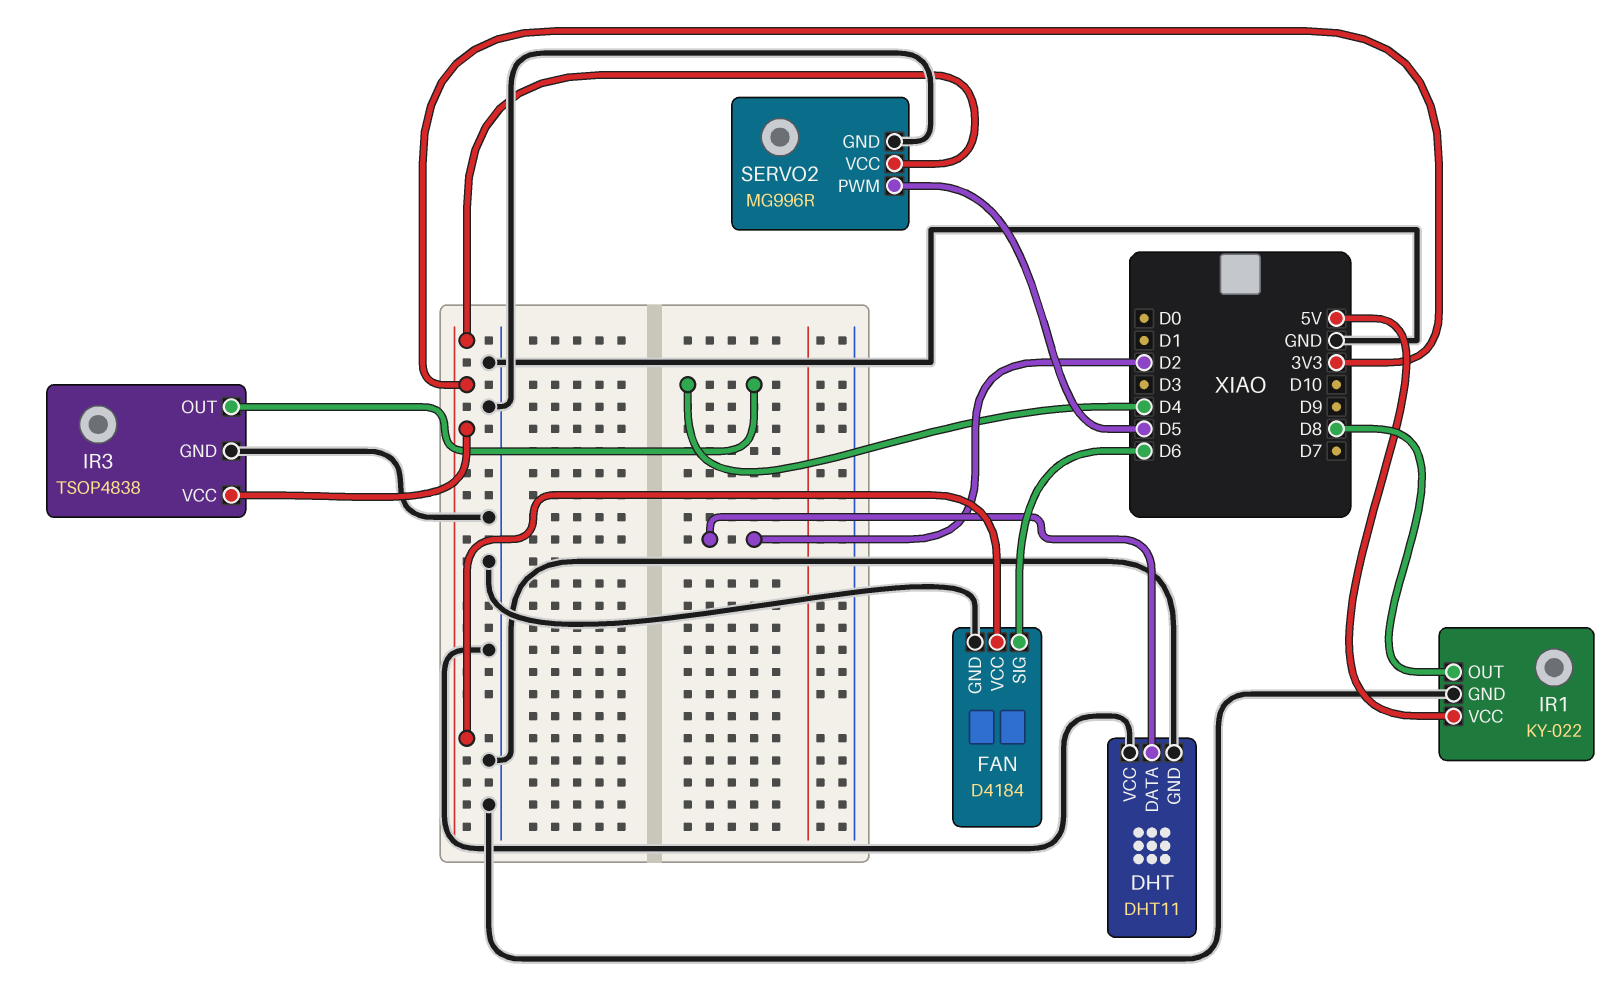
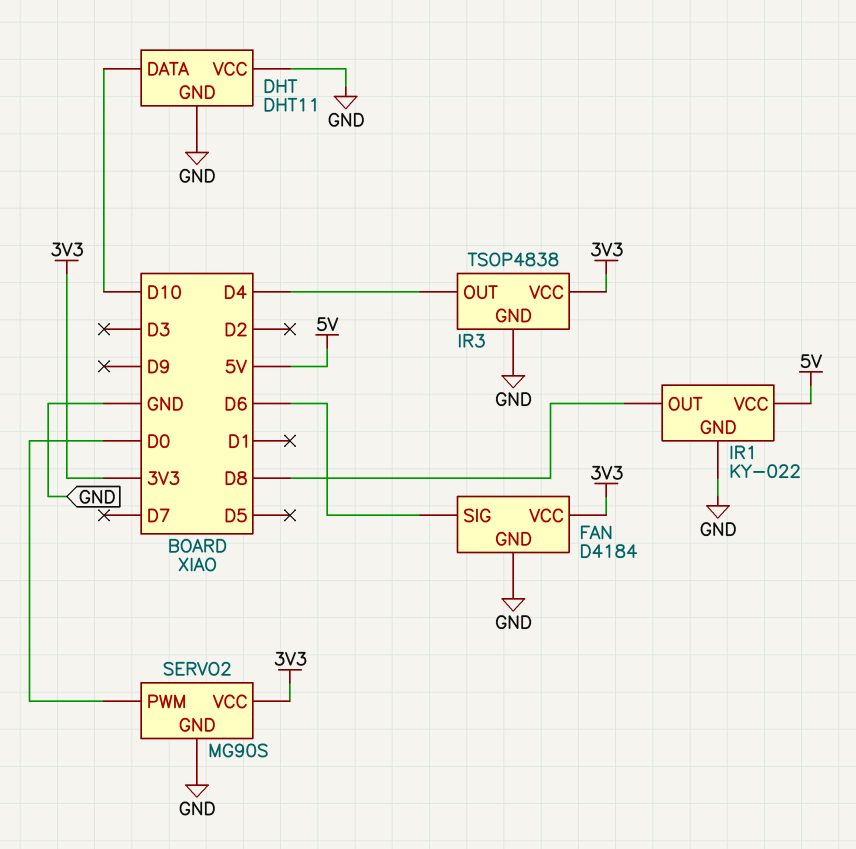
DHT pin DATA: D2 -> D10
SERVO2: MG996R -> MG90S
SERVO2 pin PWM: D5 -> D0

